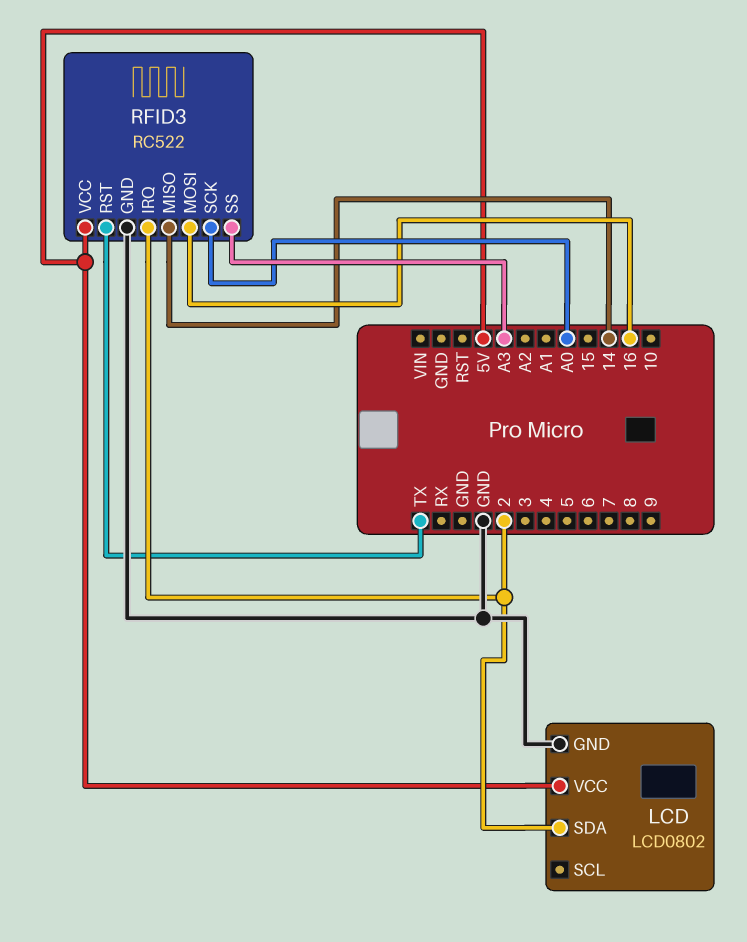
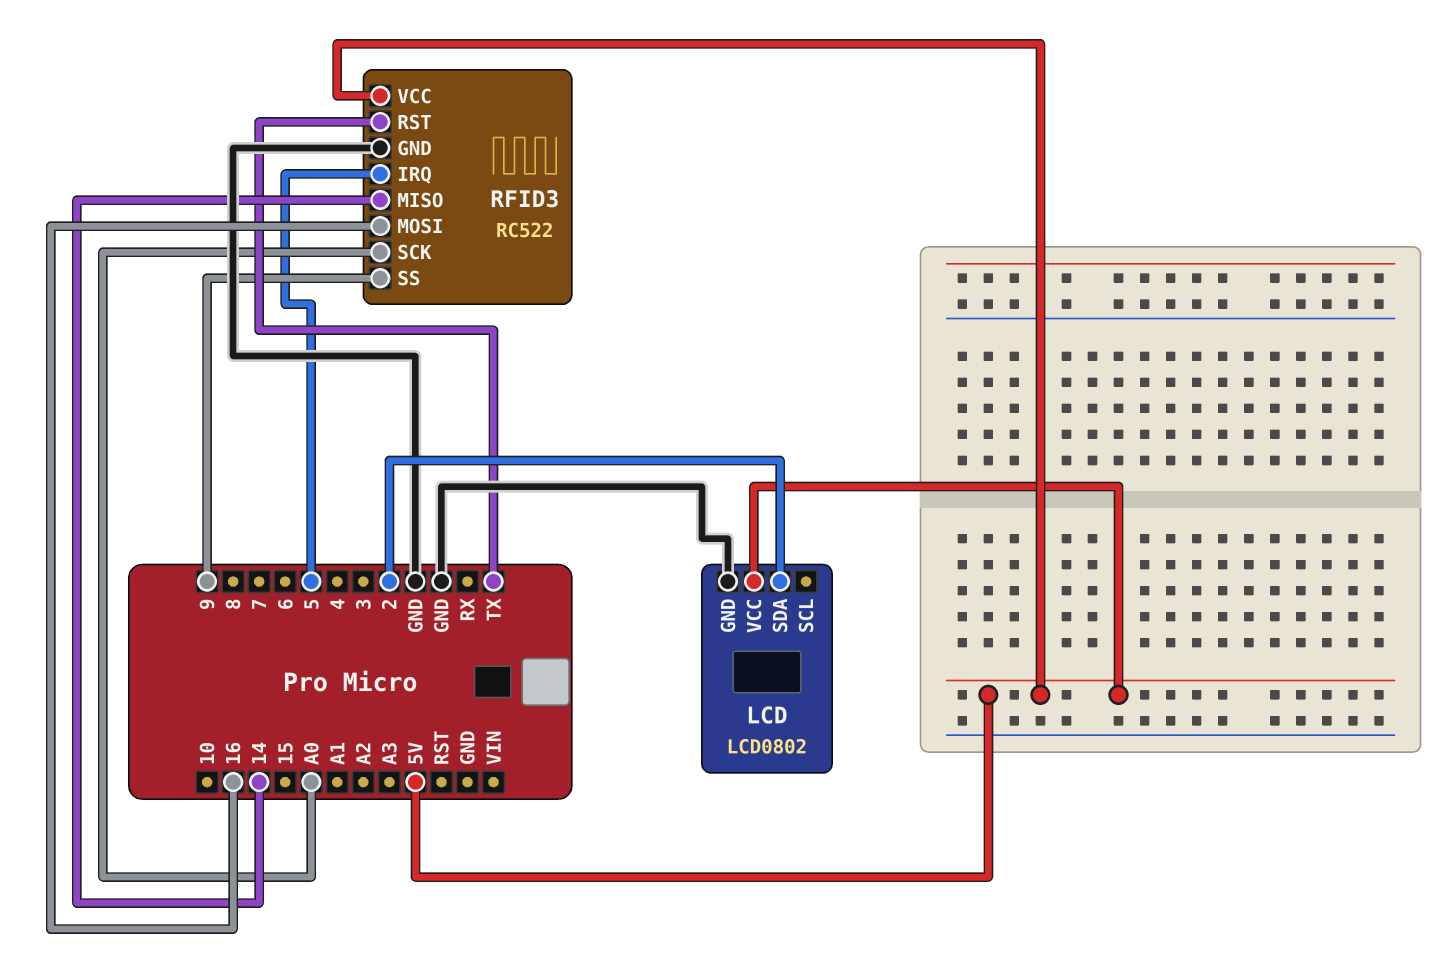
RFID3 pin IRQ: 2 -> 5
RFID3 pin SS: A3 -> 9

